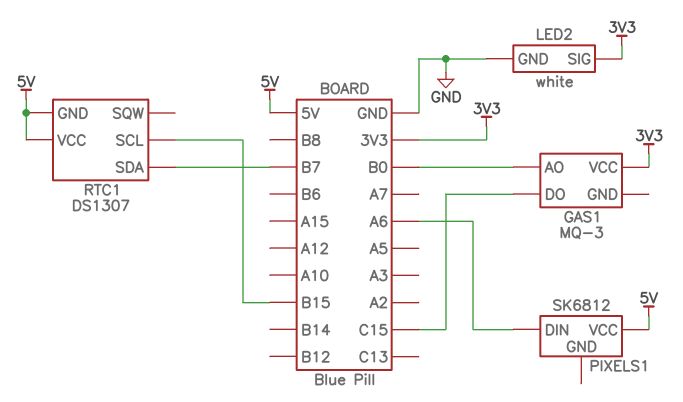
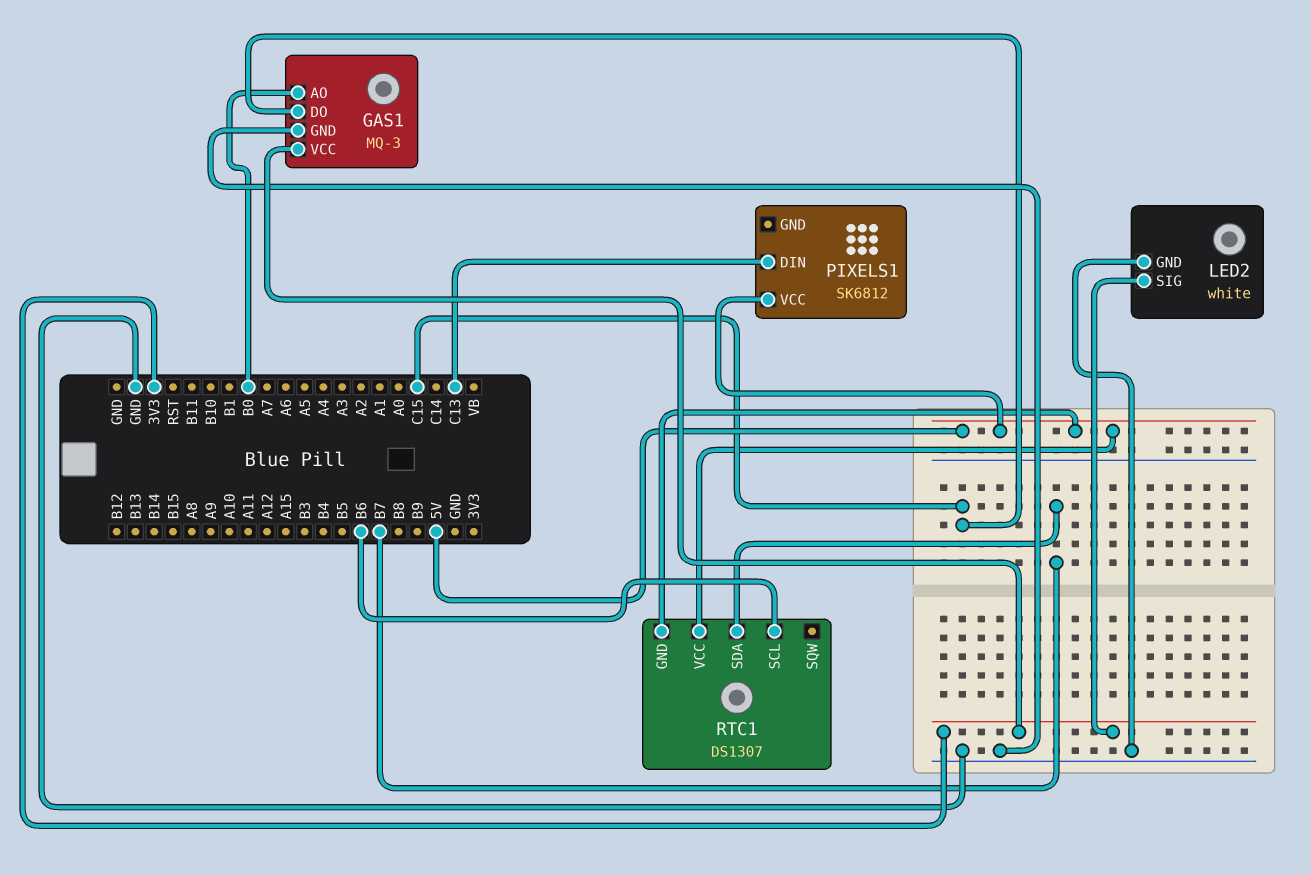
GAS1 pin GND: none -> GND
PIXELS1 pin DIN: A6 -> C13
RTC1 pin SCL: B15 -> B6

